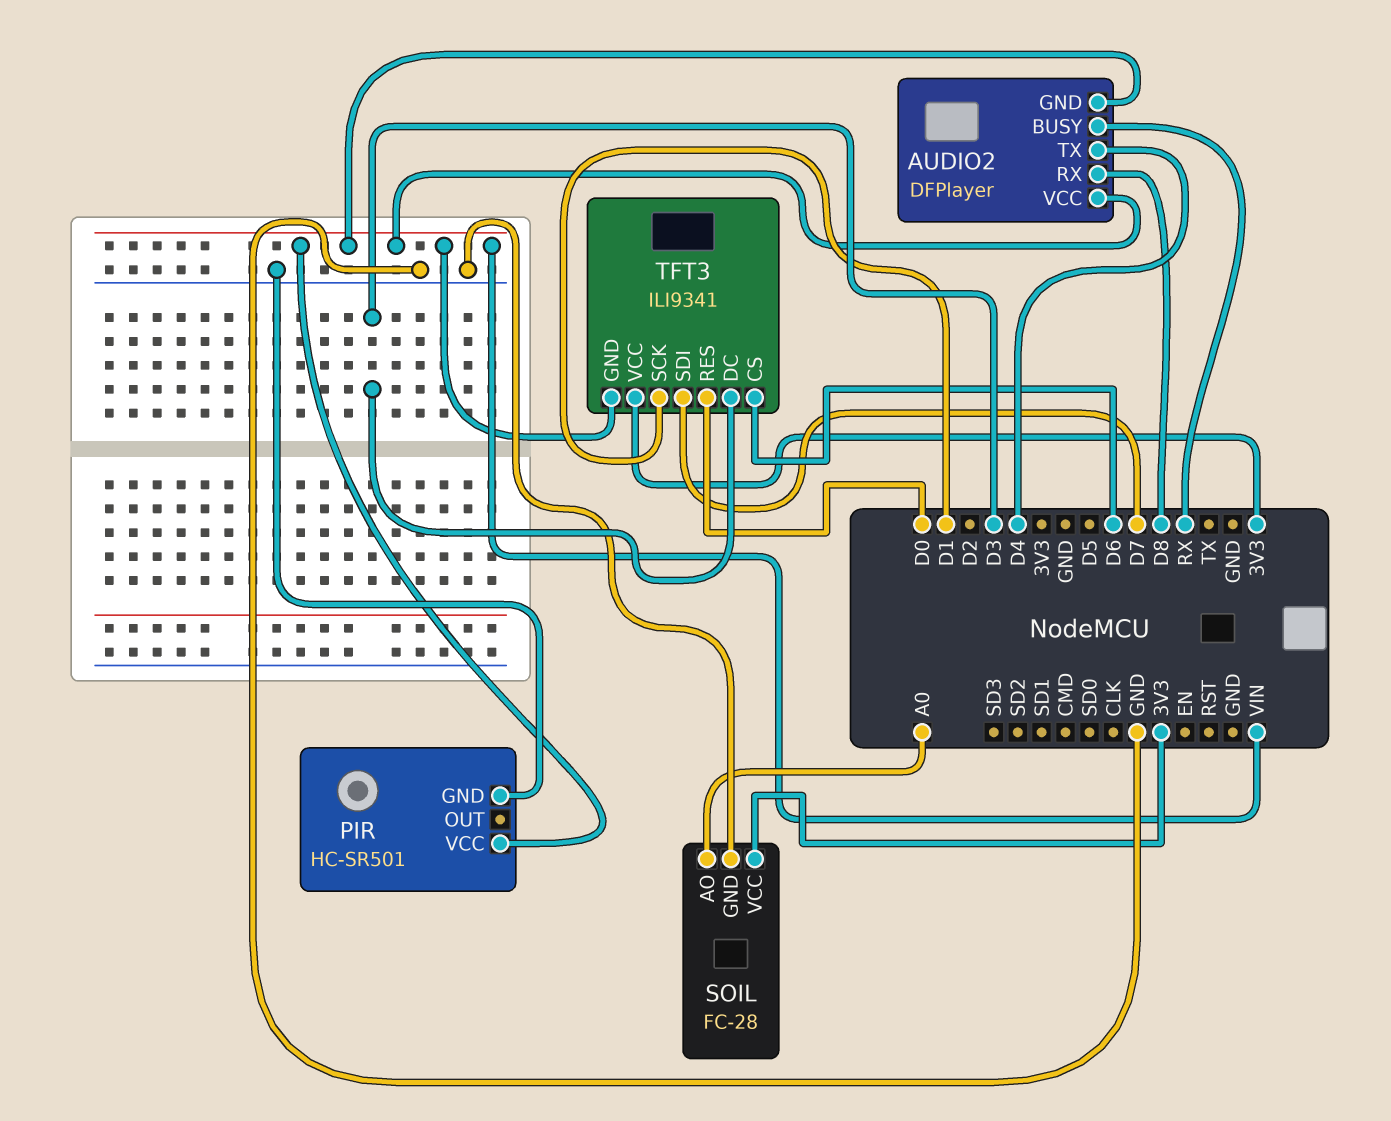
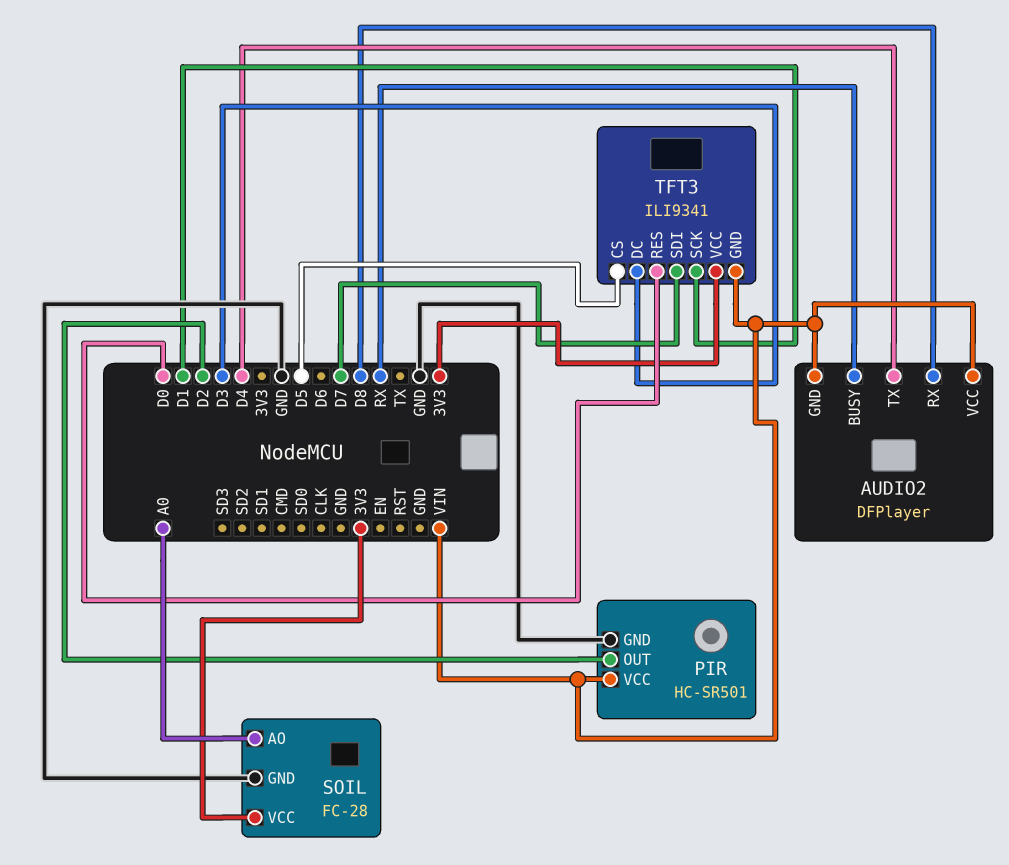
PIR pin OUT: none -> D2
TFT3 pin CS: D6 -> D5

